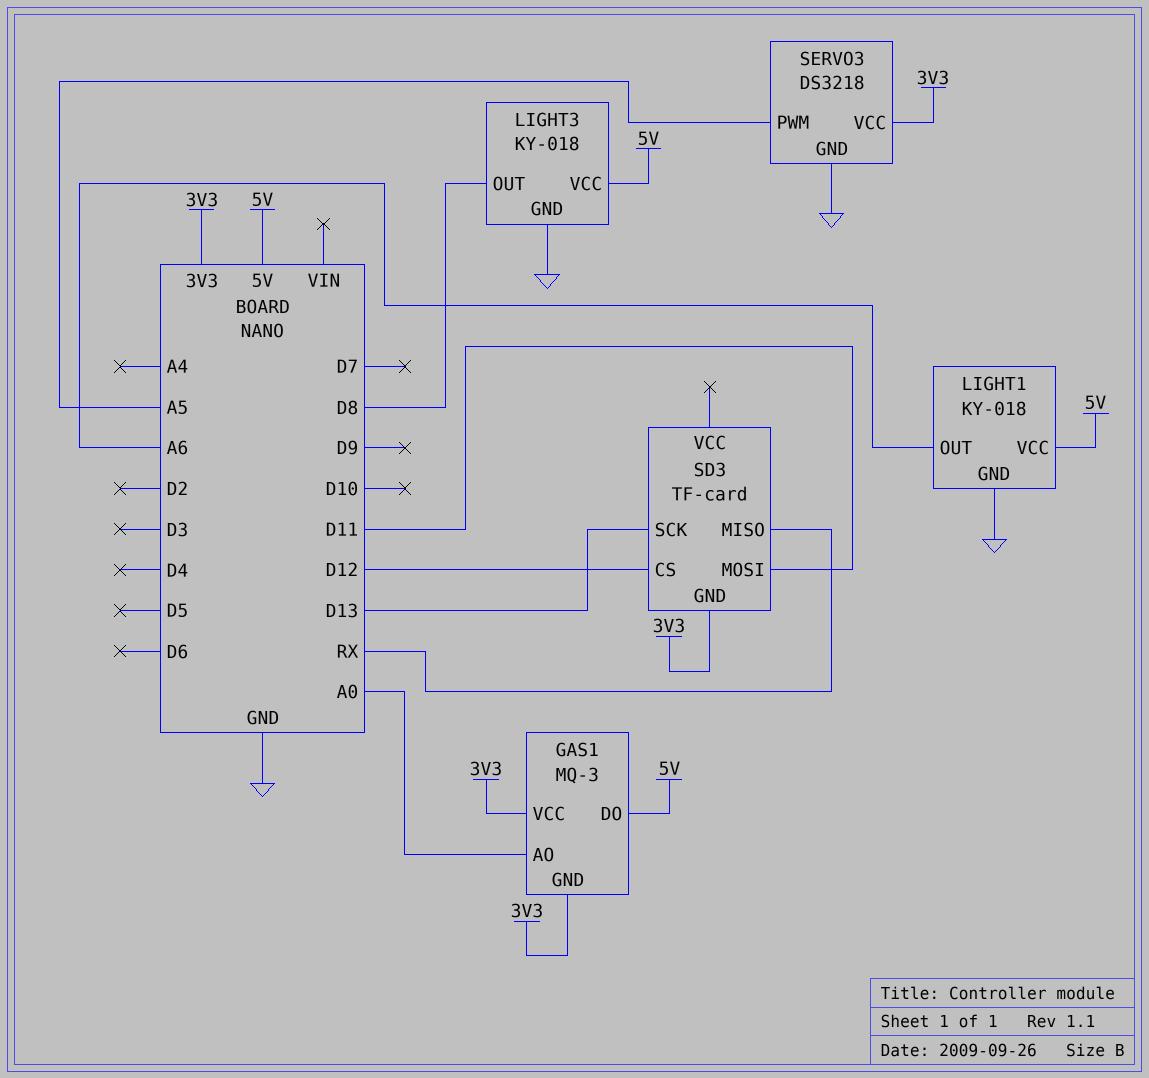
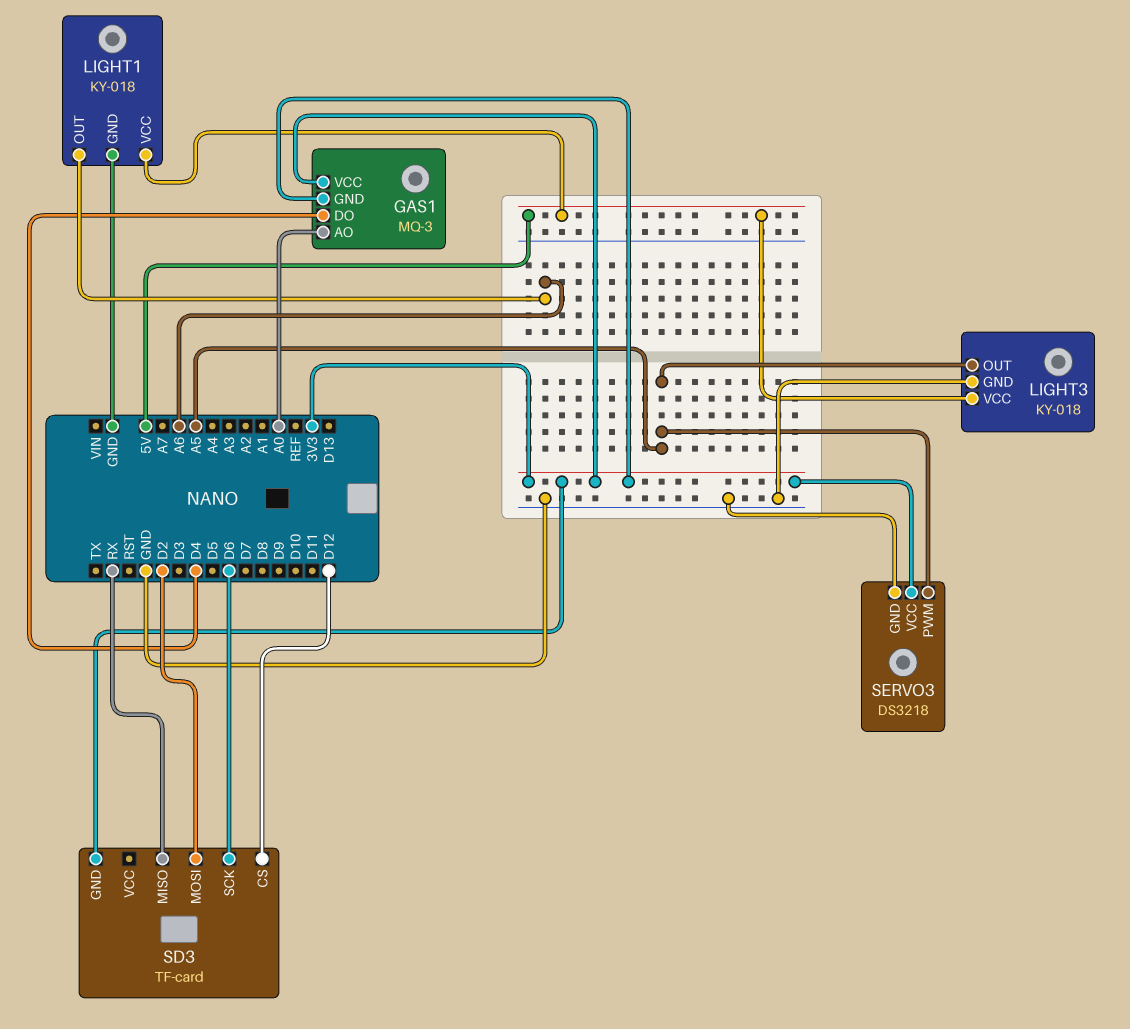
GAS1 pin DO: 5V -> D4
LIGHT3 pin OUT: D8 -> A5
SD3 pin MOSI: D11 -> D2
SD3 pin SCK: D13 -> D6

